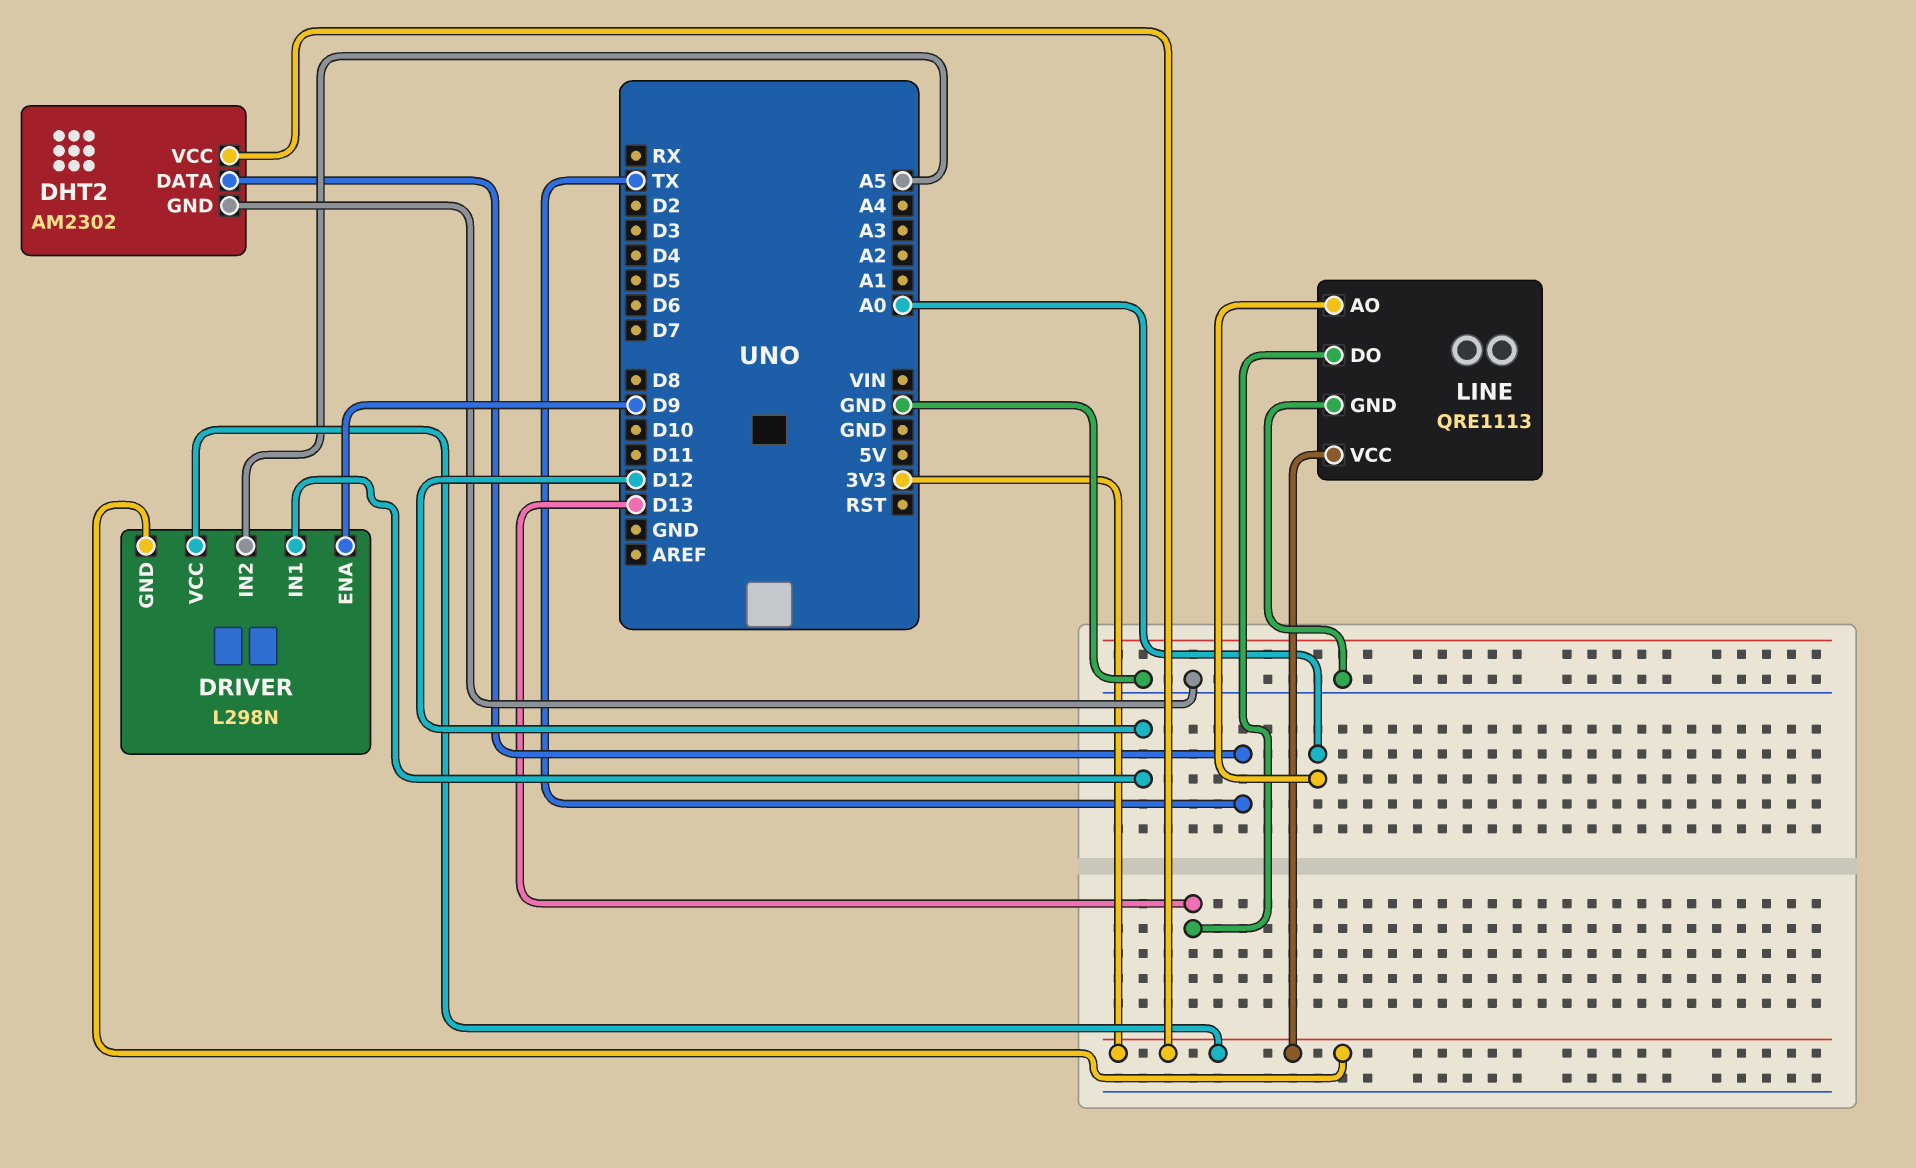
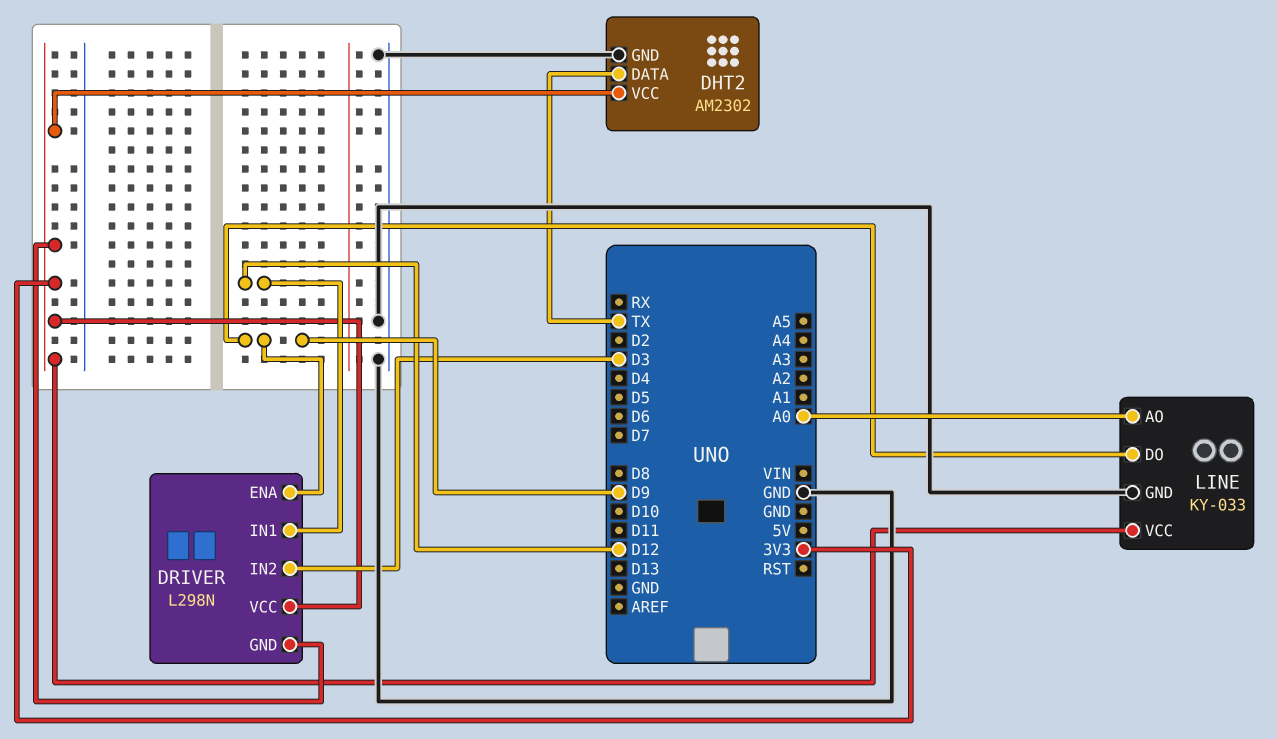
DRIVER pin IN2: A5 -> D3
LINE: QRE1113 -> KY-033
LINE pin DO: D13 -> D9

